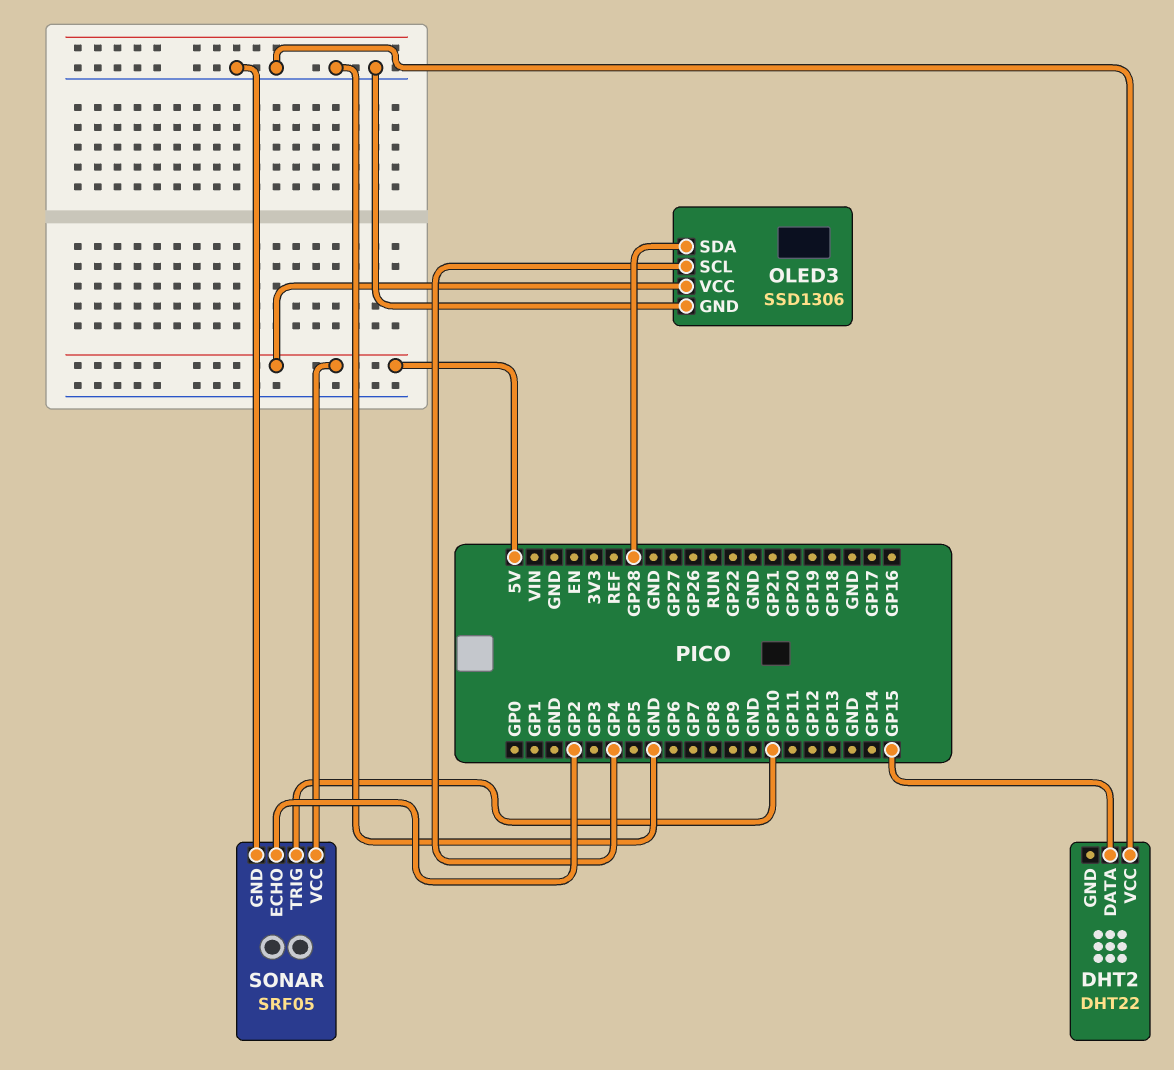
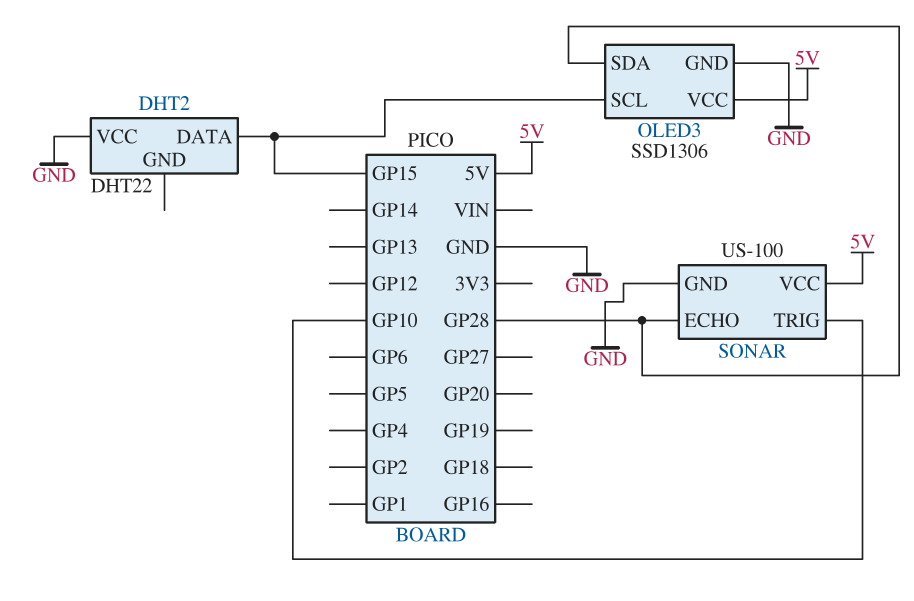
OLED3 pin SCL: GP4 -> GP15
SONAR: SRF05 -> US-100
SONAR pin ECHO: GP2 -> GP28

